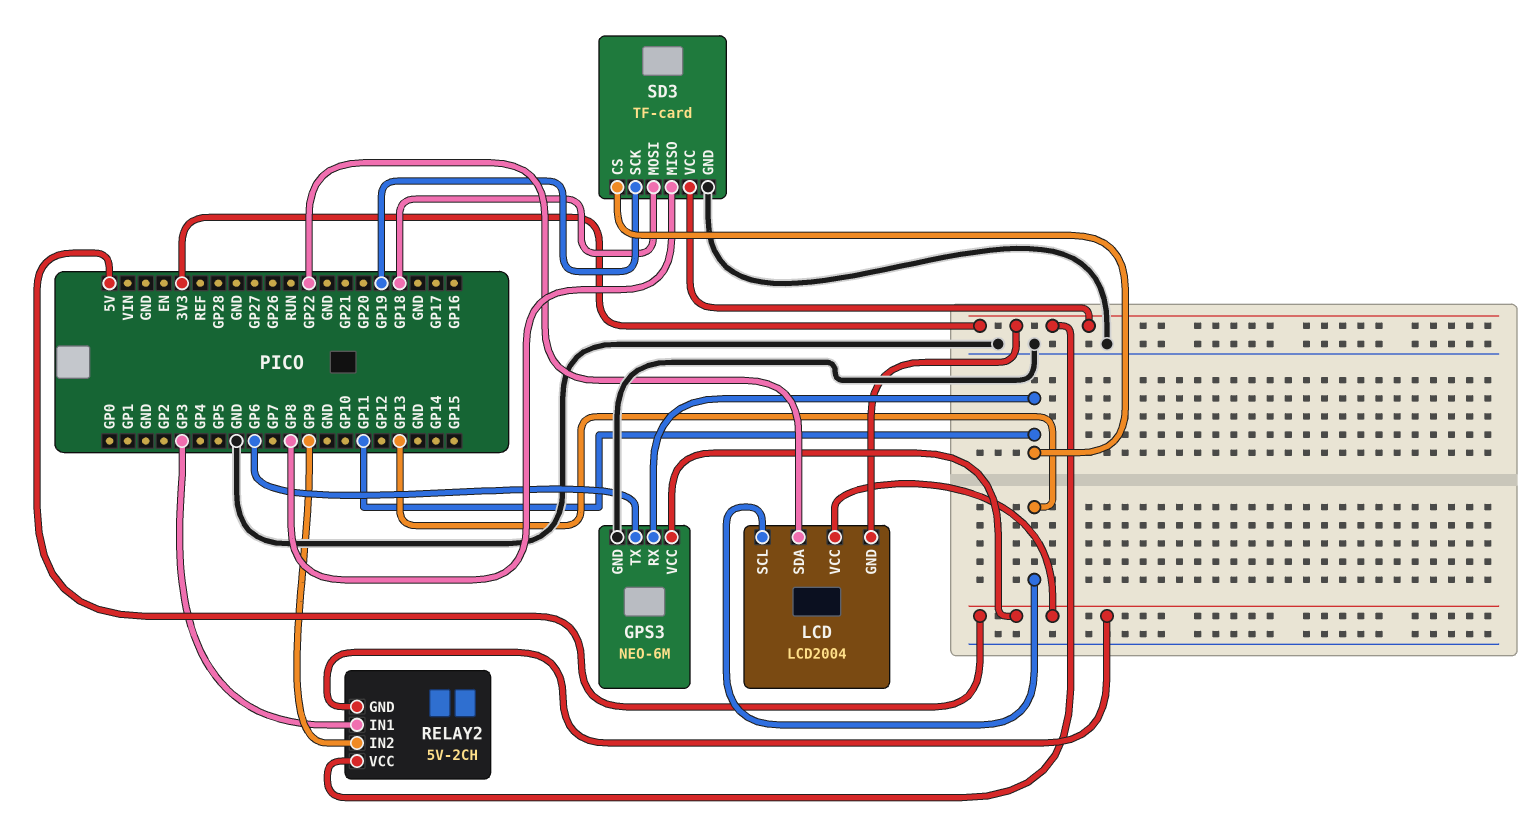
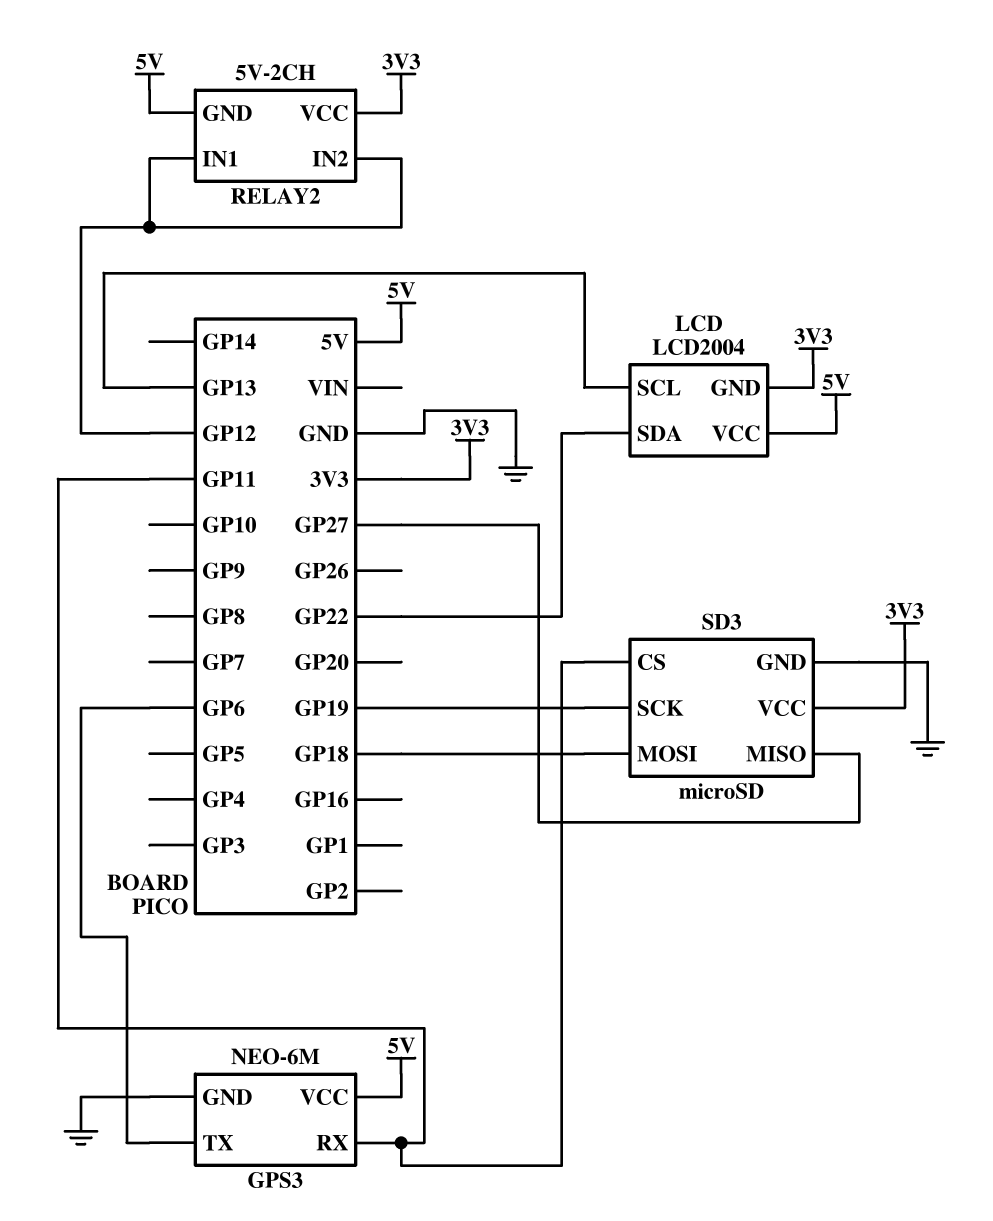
RELAY2 pin IN1: GP3 -> GP12
RELAY2 pin IN2: GP9 -> GP12
SD3: TF-card -> microSD
SD3 pin MISO: GP8 -> GP27

